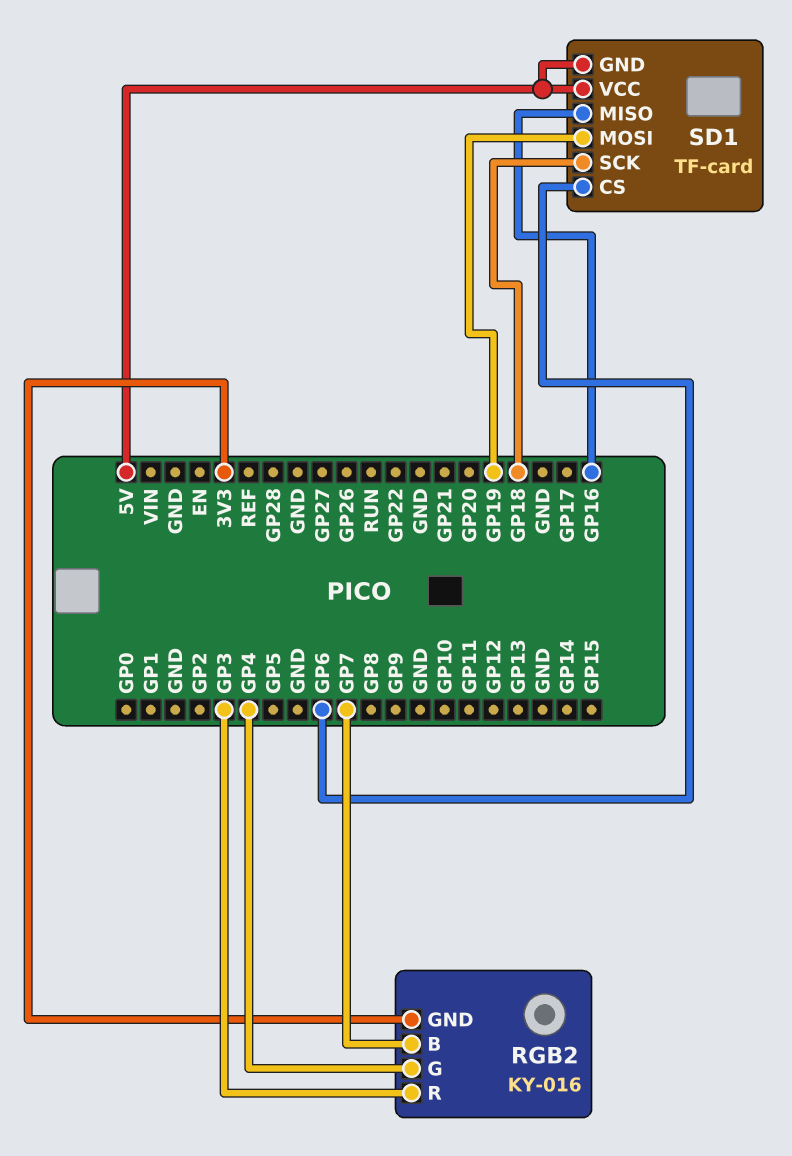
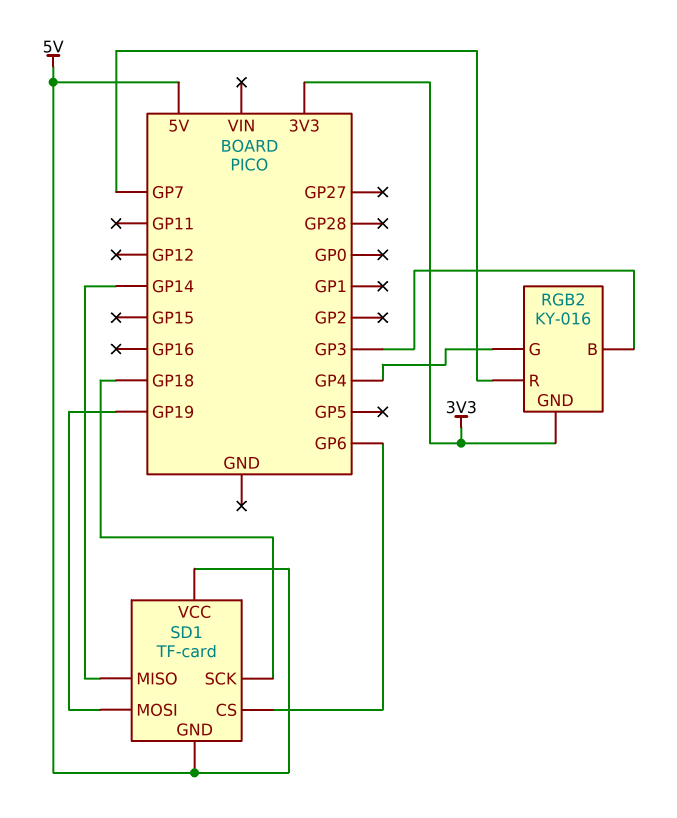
RGB2 pin B: GP7 -> GP3
RGB2 pin R: GP3 -> GP7
SD1 pin MISO: GP16 -> GP14

